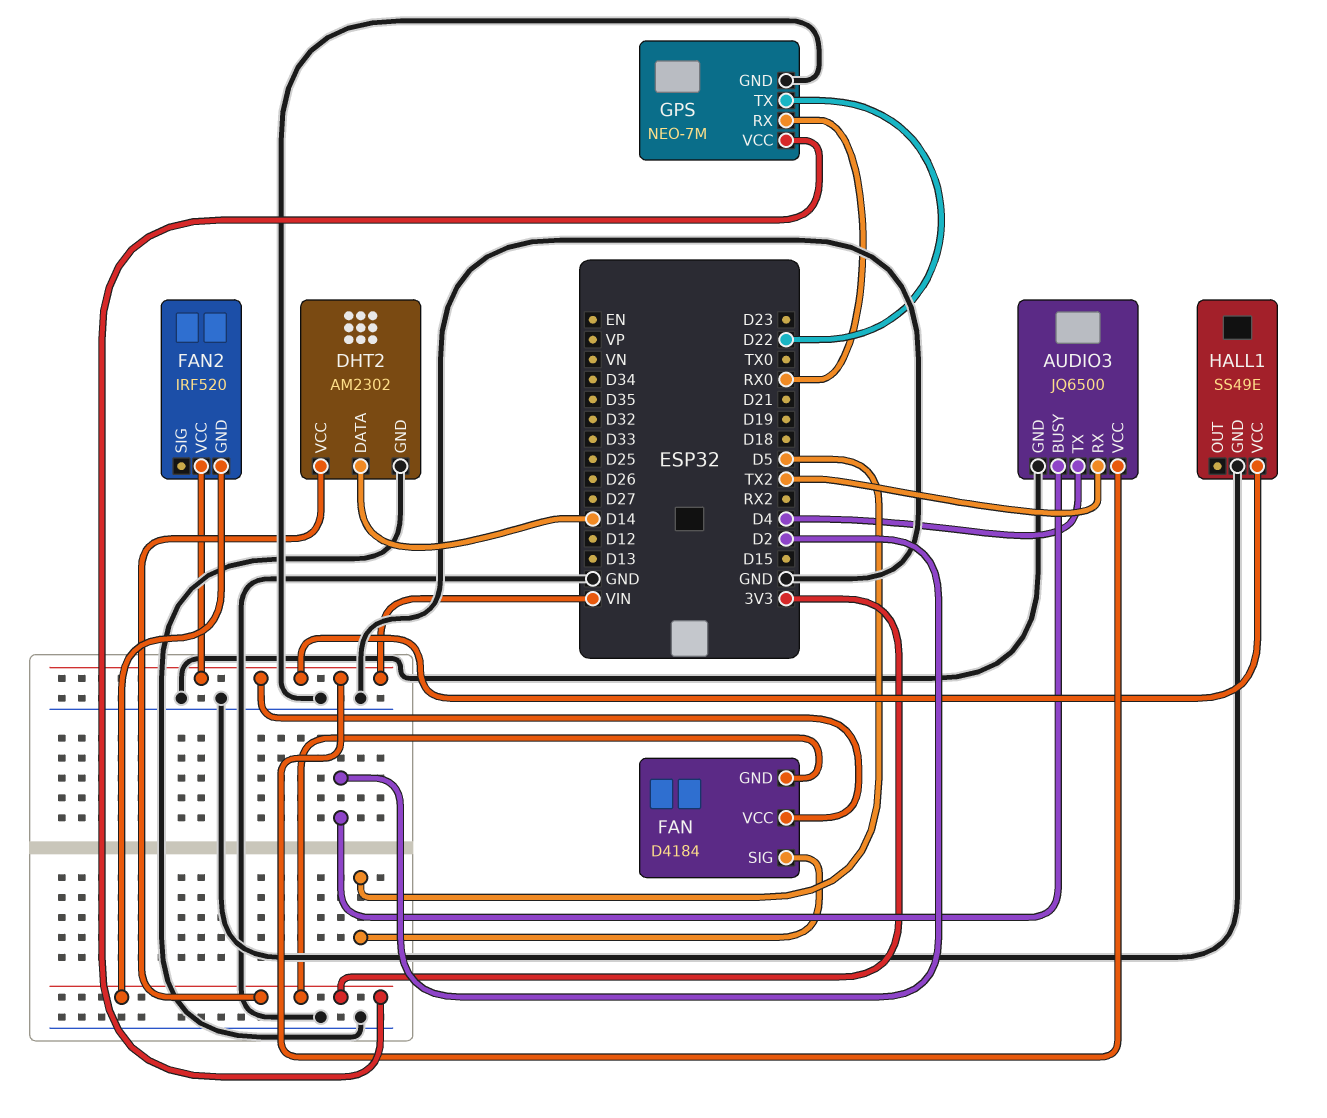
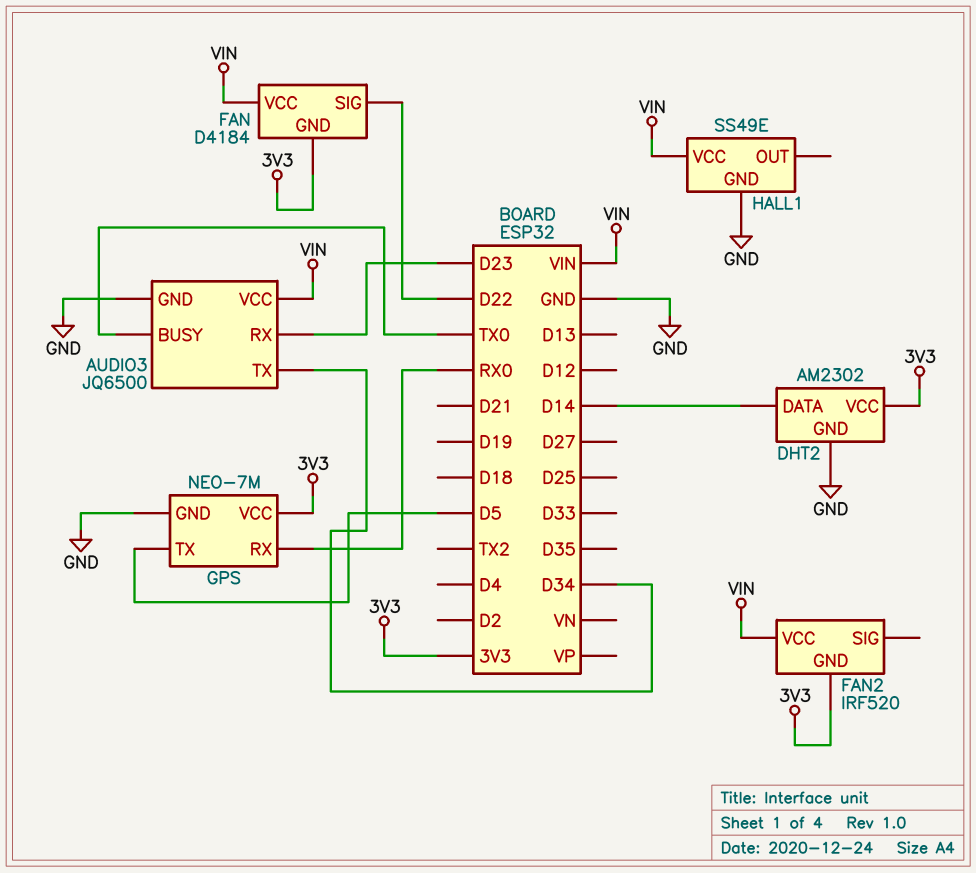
AUDIO3 pin BUSY: D2 -> TX0
AUDIO3 pin RX: TX2 -> D23
AUDIO3 pin TX: D4 -> D34
FAN pin SIG: D5 -> D22
GPS pin TX: D22 -> D5

